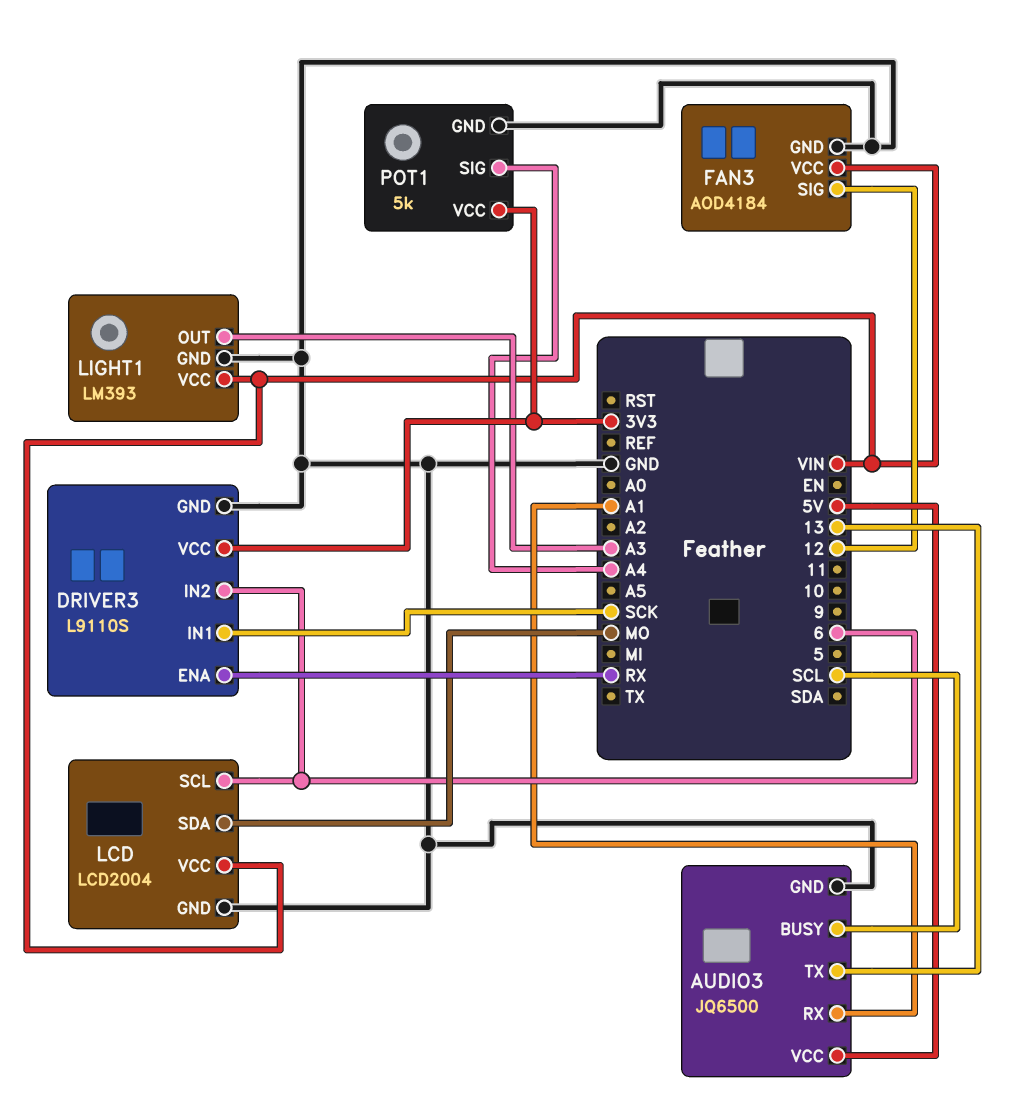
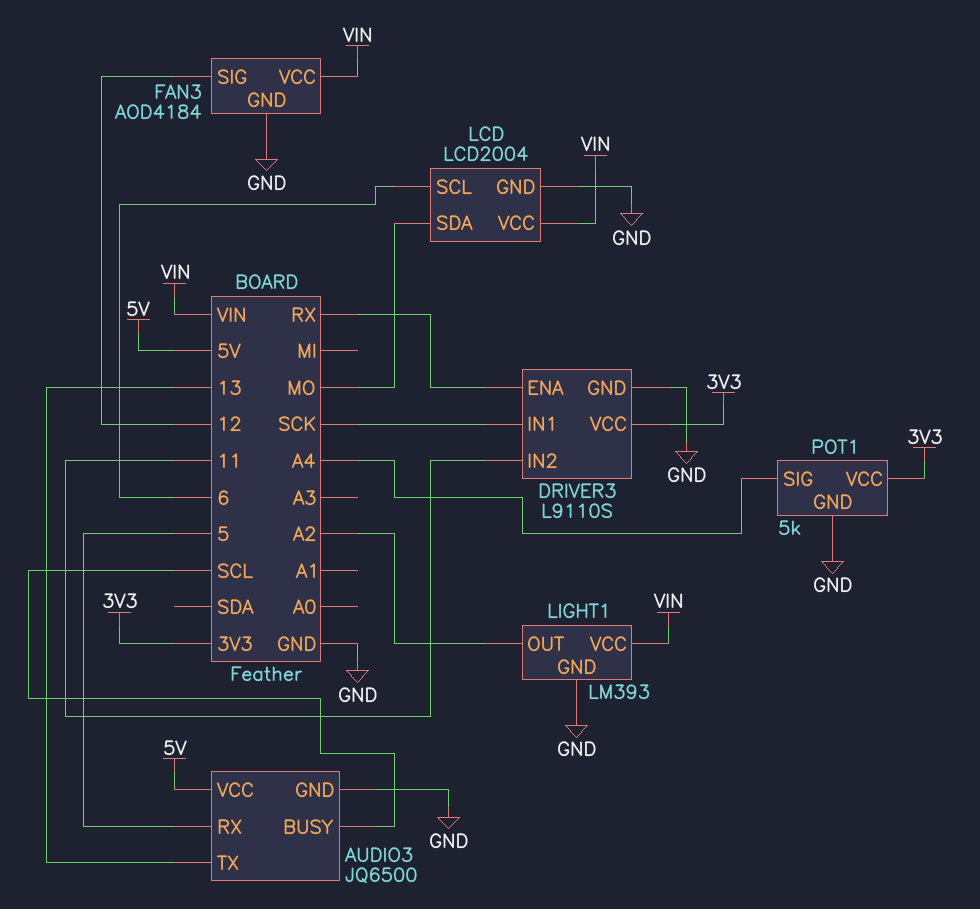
AUDIO3 pin RX: A1 -> 5
DRIVER3 pin IN2: 6 -> 11
LIGHT1 pin OUT: A3 -> A2

